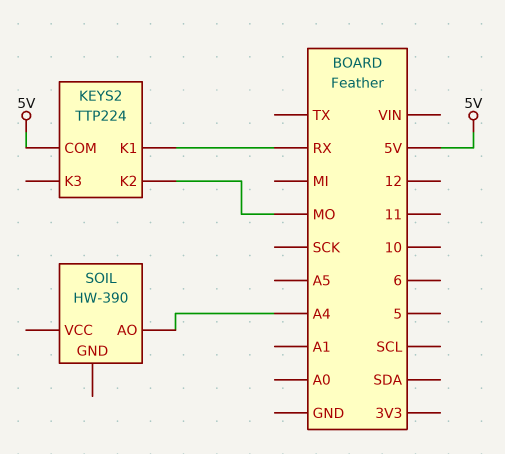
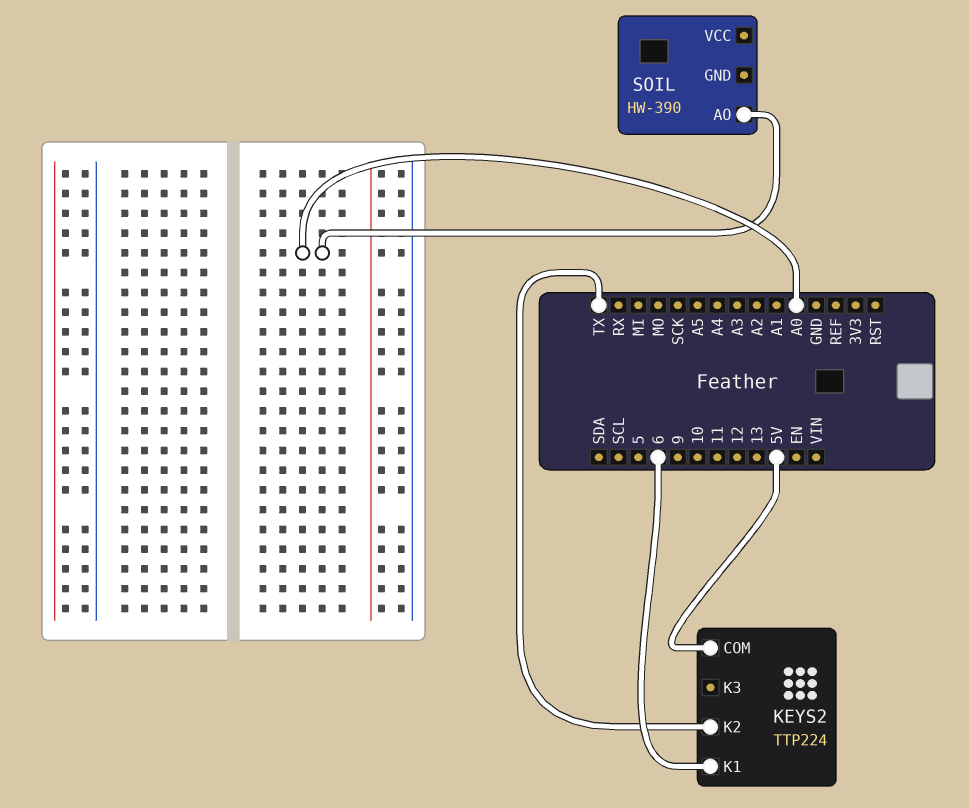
KEYS2 pin K1: RX -> 6
KEYS2 pin K2: MO -> TX
SOIL pin AO: A4 -> A0

